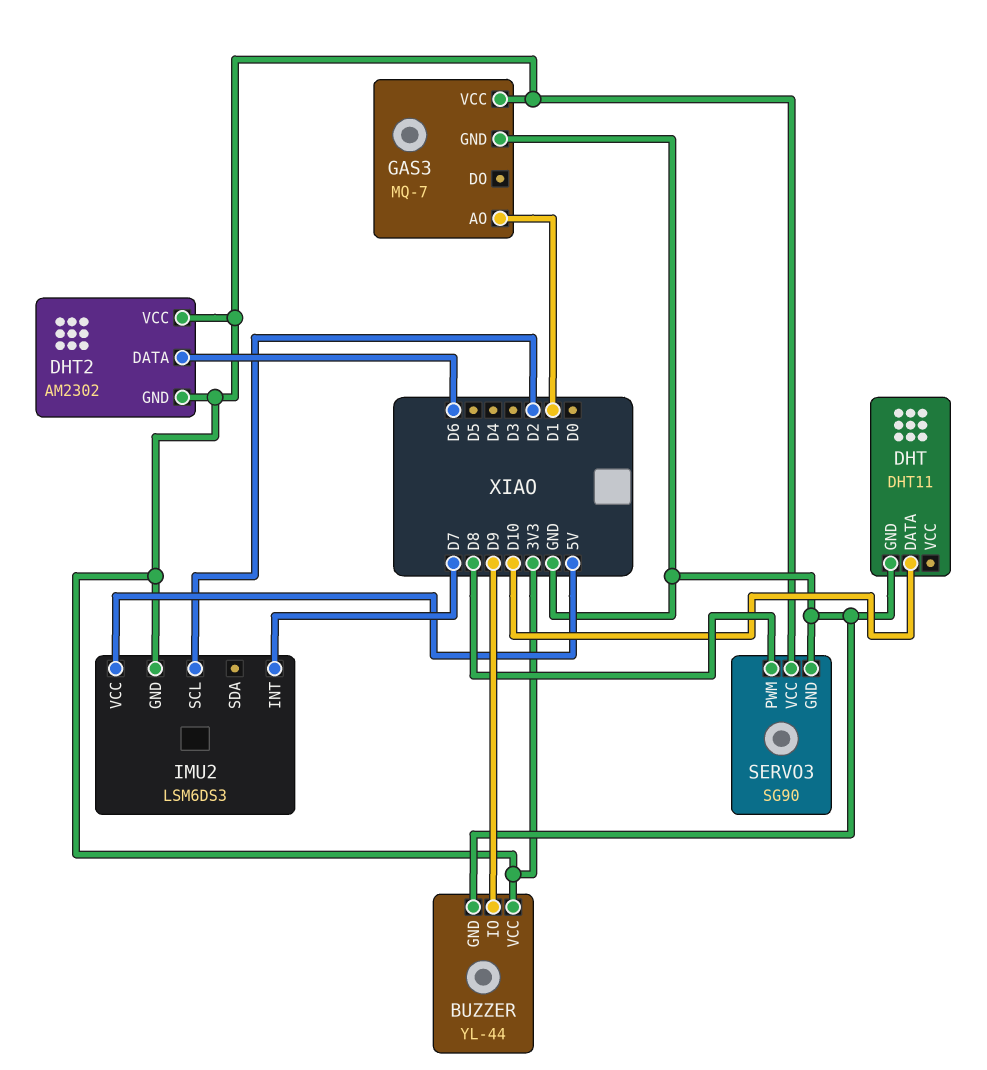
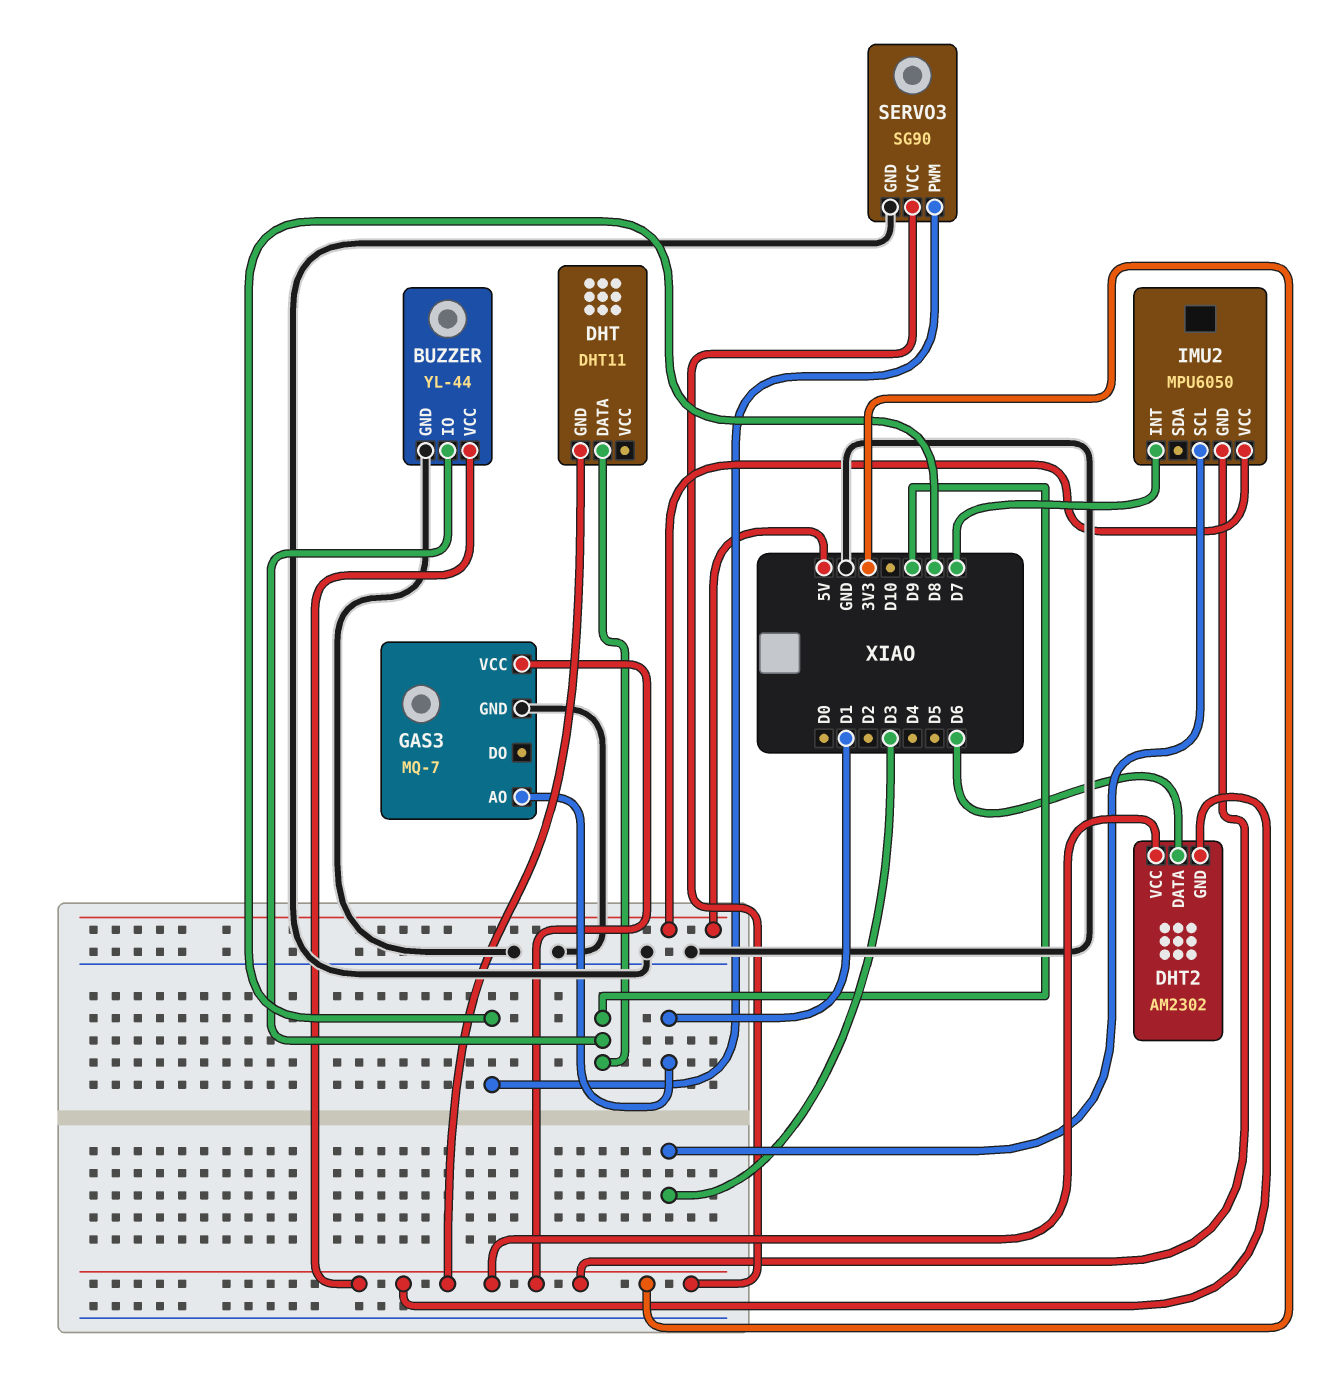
DHT pin DATA: D10 -> D9
DHT pin GND: GND -> 3V3
IMU2: LSM6DS3 -> MPU6050
IMU2 pin SCL: D2 -> D3

